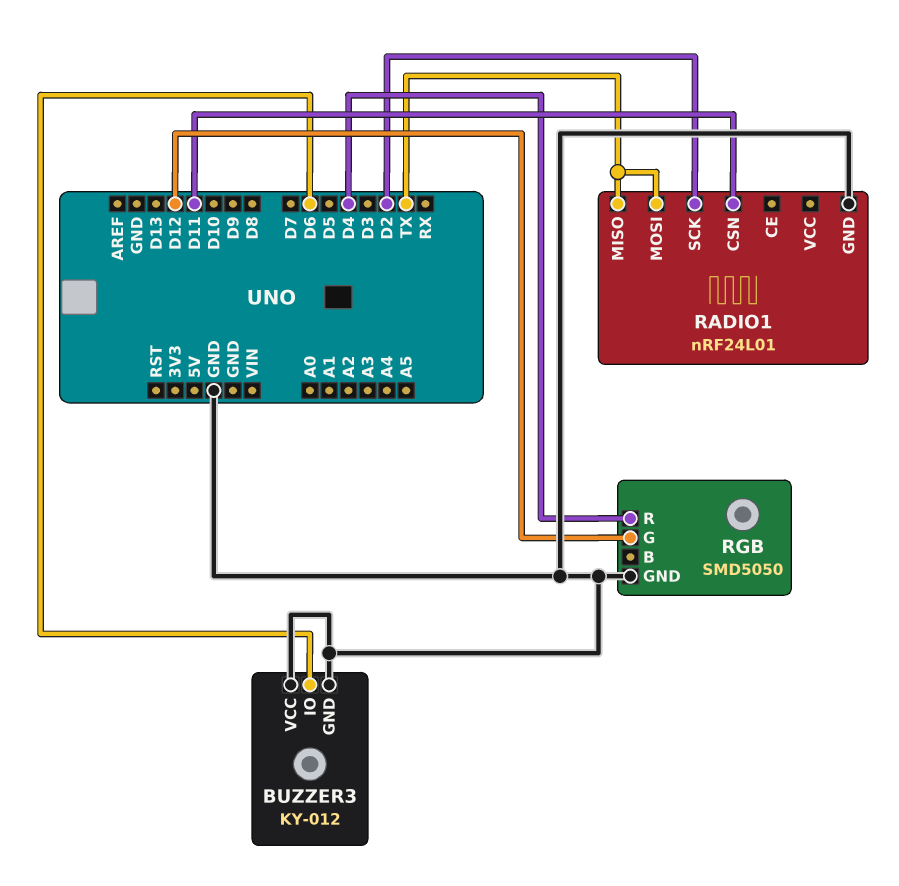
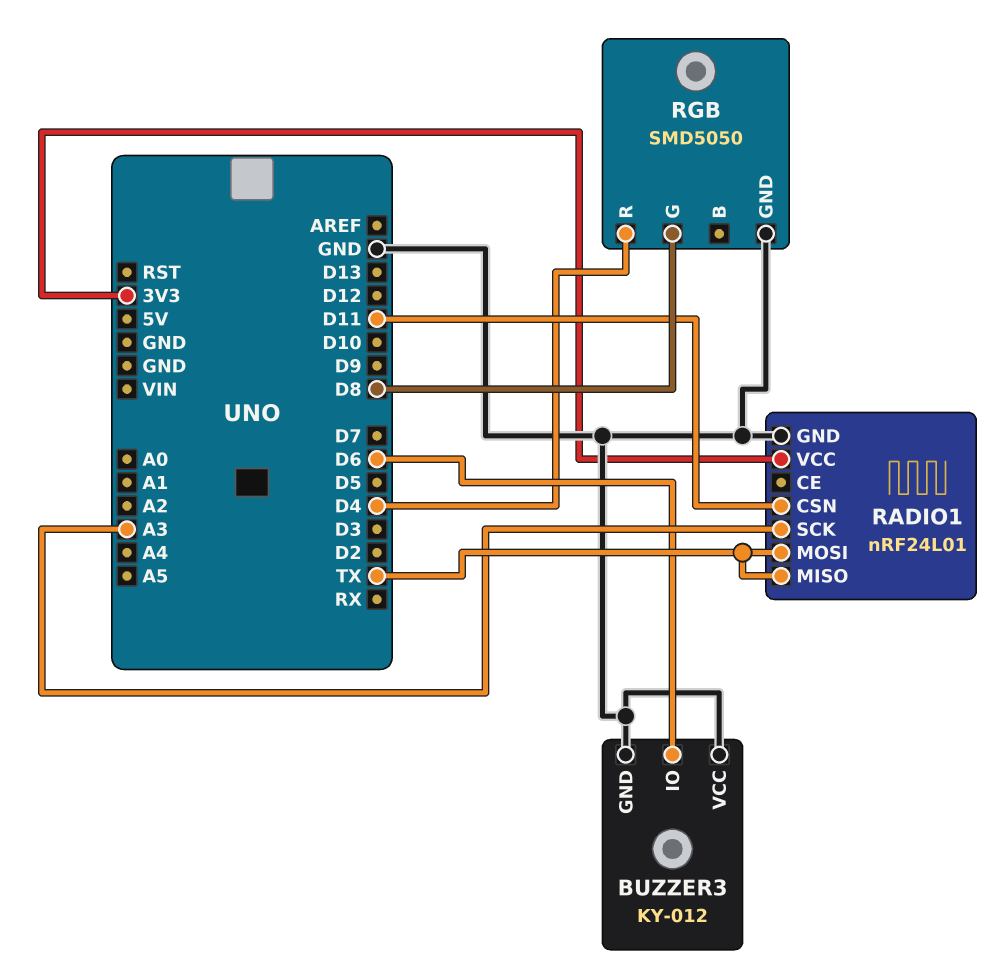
RADIO1 pin SCK: D2 -> A3
RADIO1 pin VCC: none -> 3V3
RGB pin G: D12 -> D8

